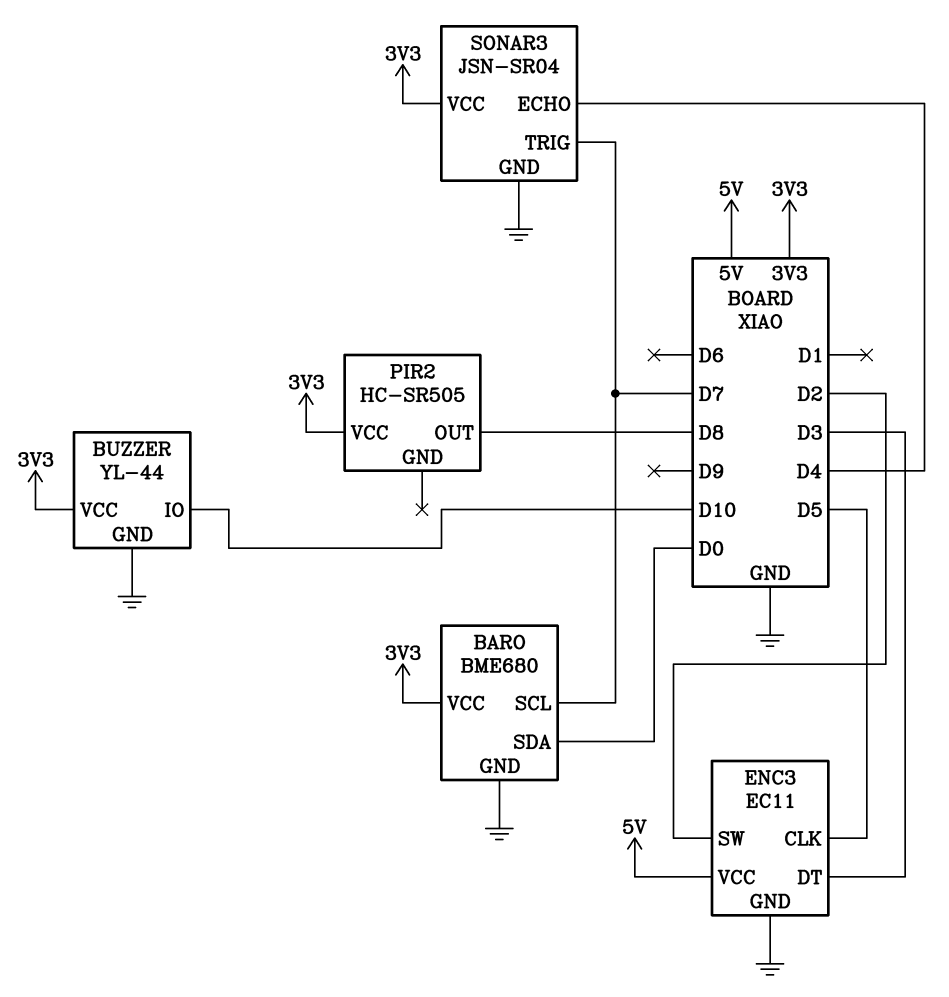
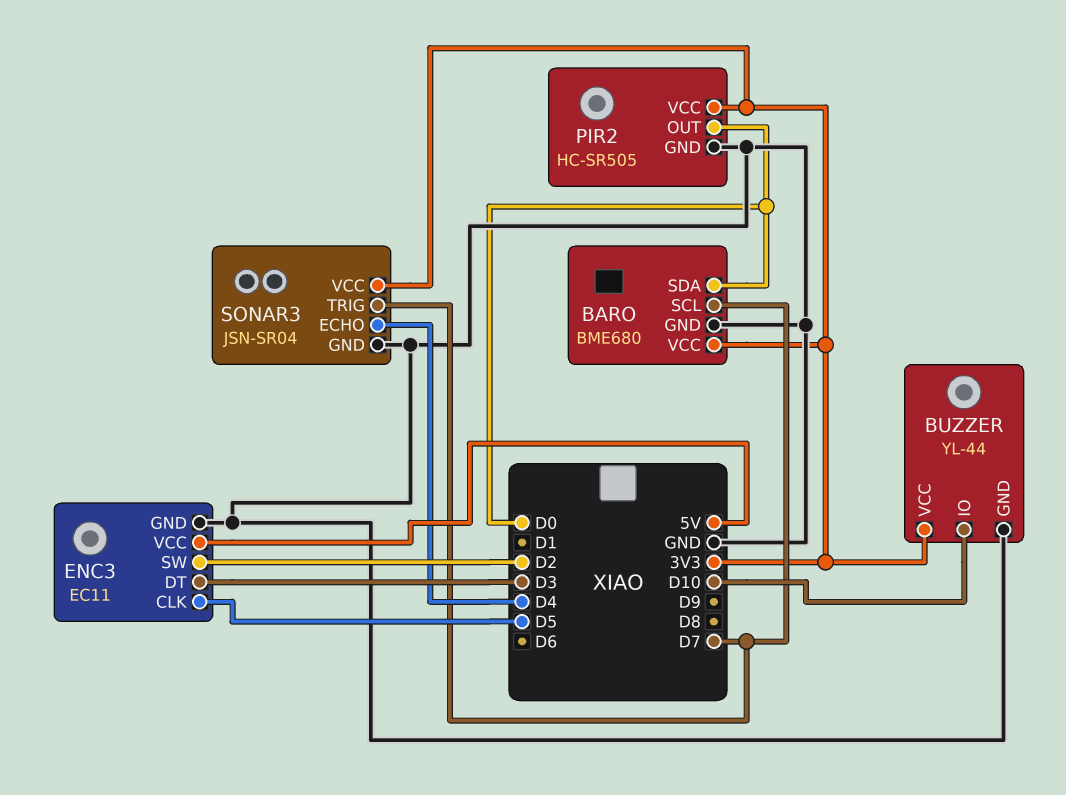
PIR2 pin GND: none -> GND
PIR2 pin OUT: D8 -> D0

